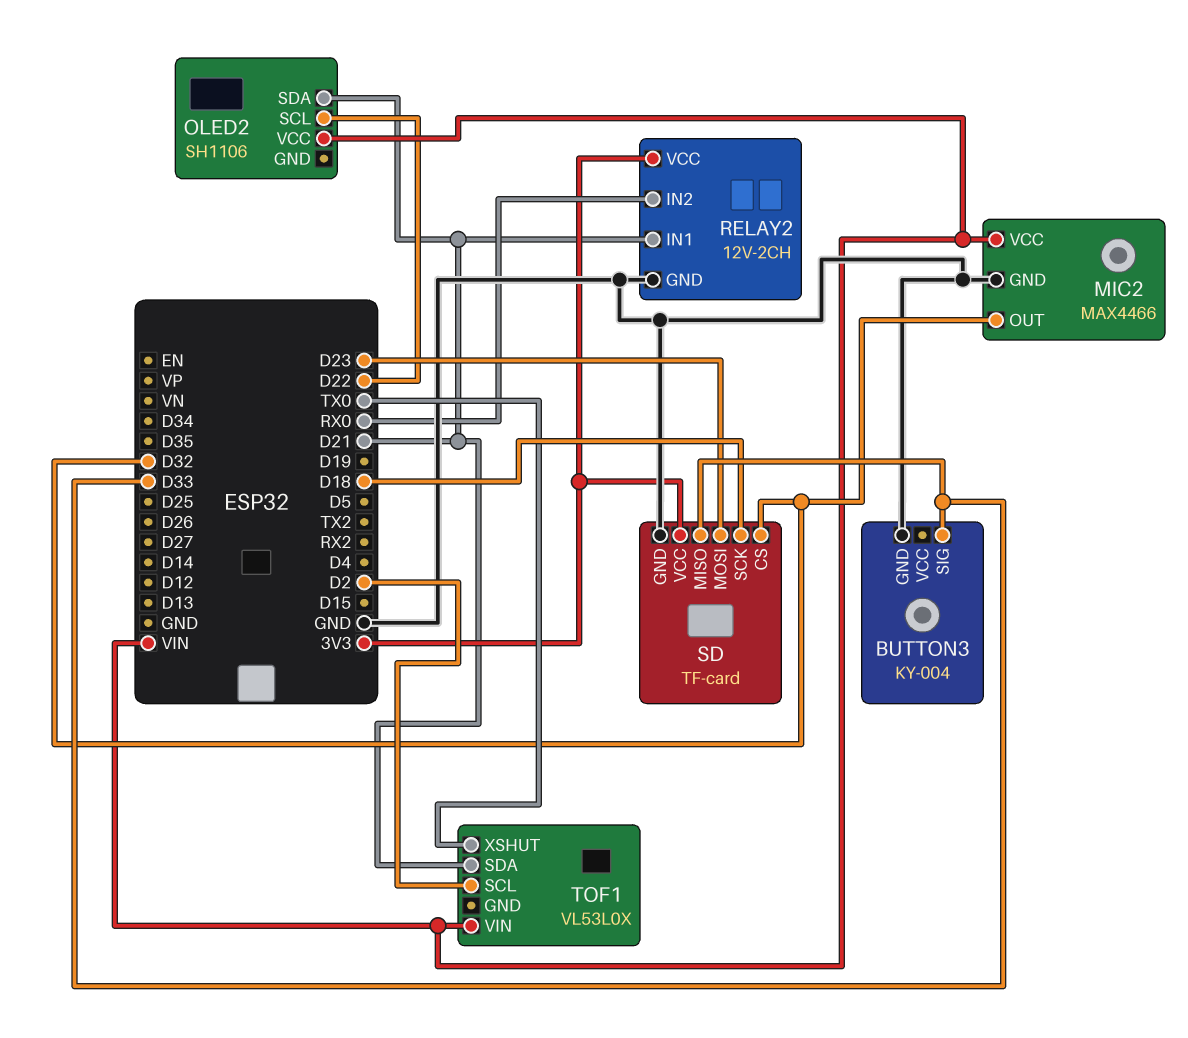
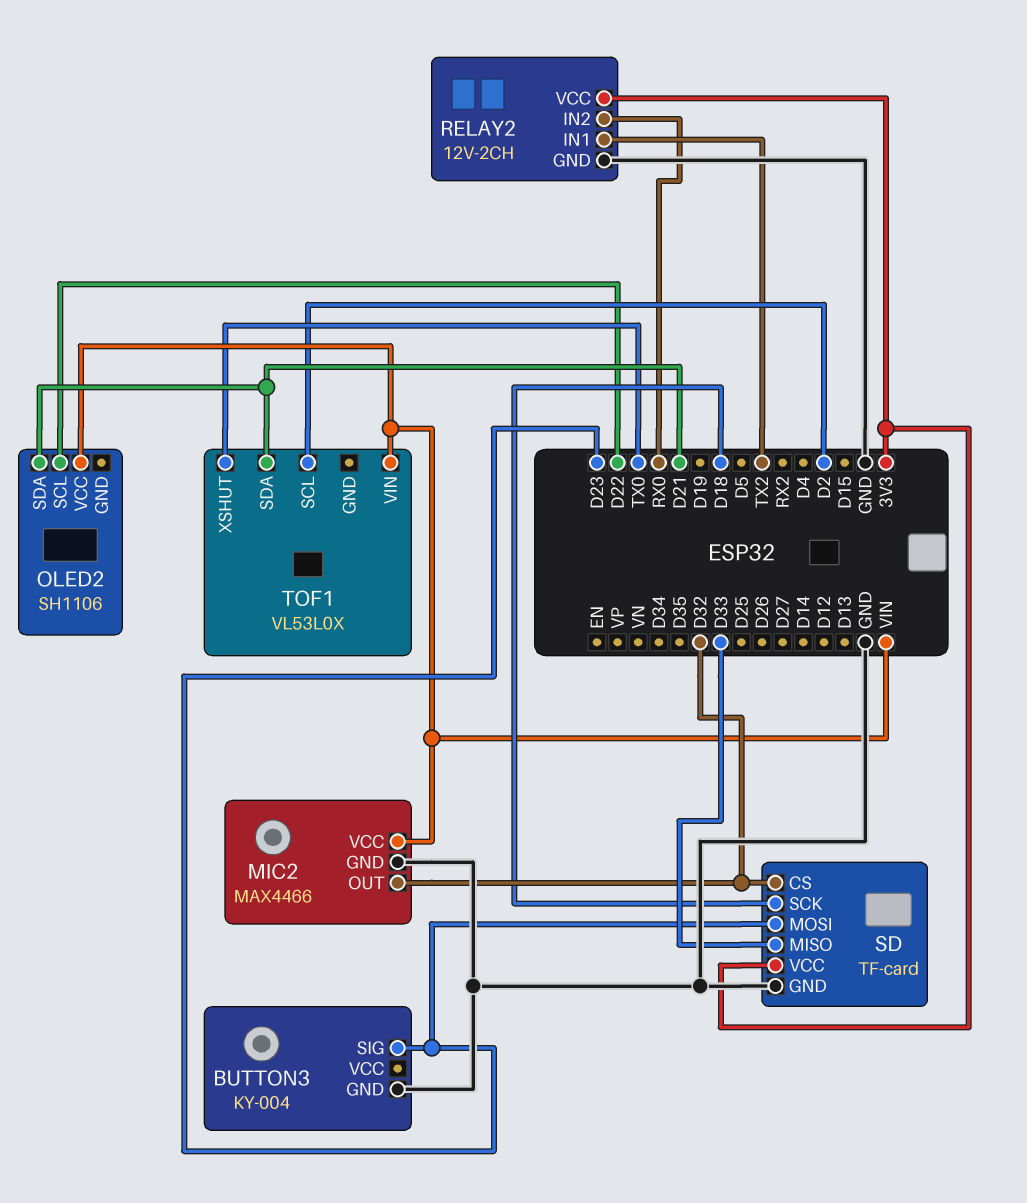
BUTTON3 pin SIG: D33 -> D23
RELAY2 pin IN1: D21 -> TX2

